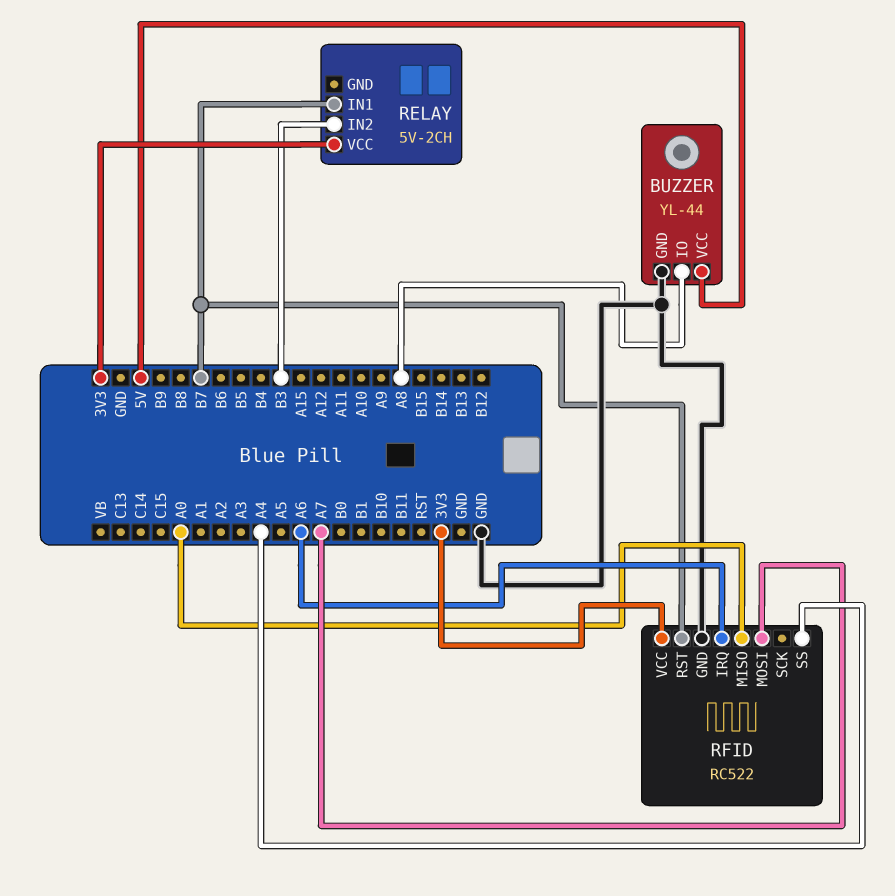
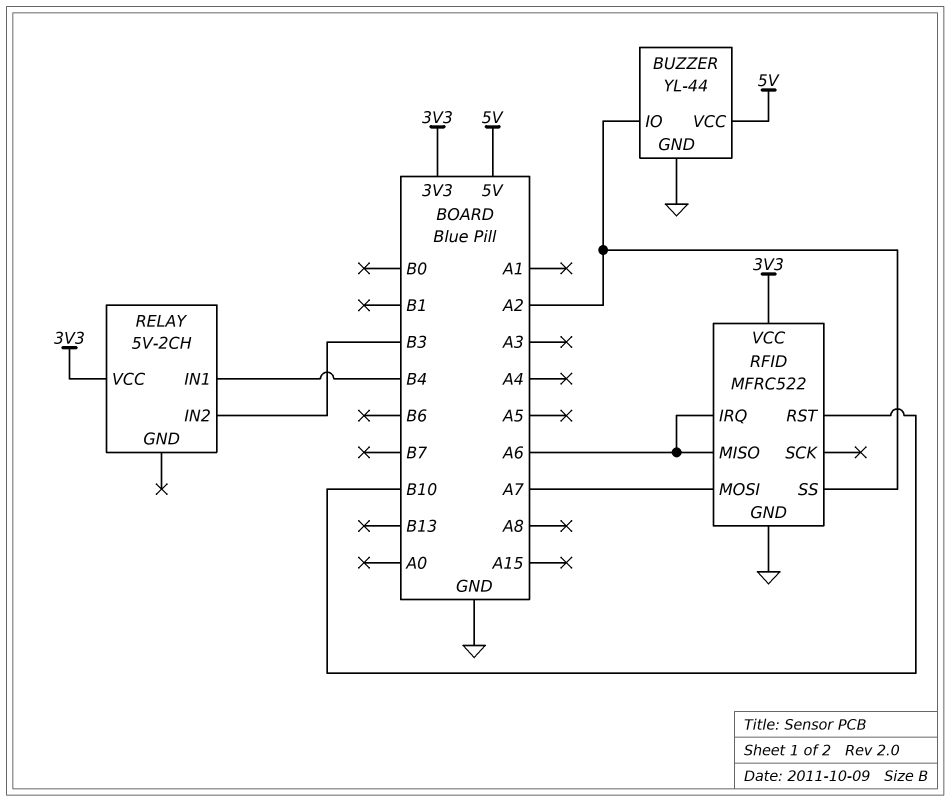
BUZZER pin IO: A8 -> A2
RELAY pin IN1: B7 -> B4
RFID: RC522 -> MFRC522
RFID pin MISO: A0 -> A6
RFID pin RST: B7 -> B10
RFID pin SS: A4 -> A2

